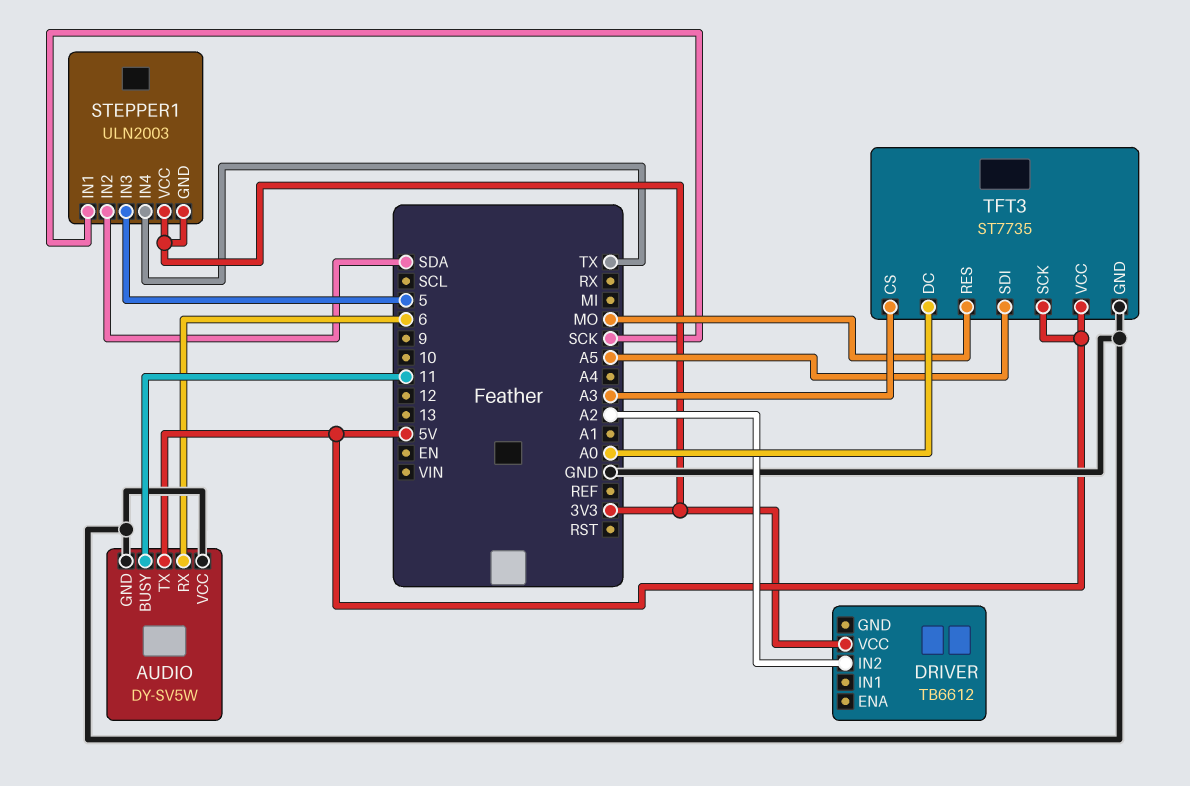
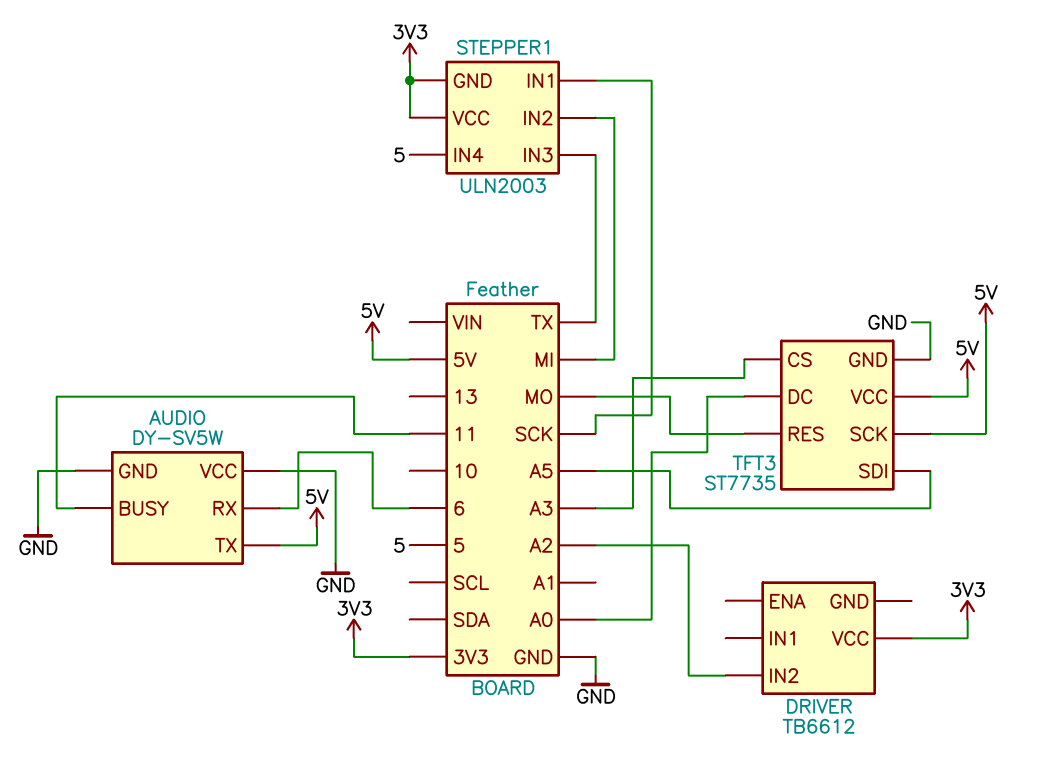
STEPPER1 pin IN2: SDA -> MI
STEPPER1 pin IN3: 5 -> TX
STEPPER1 pin IN4: TX -> 5

